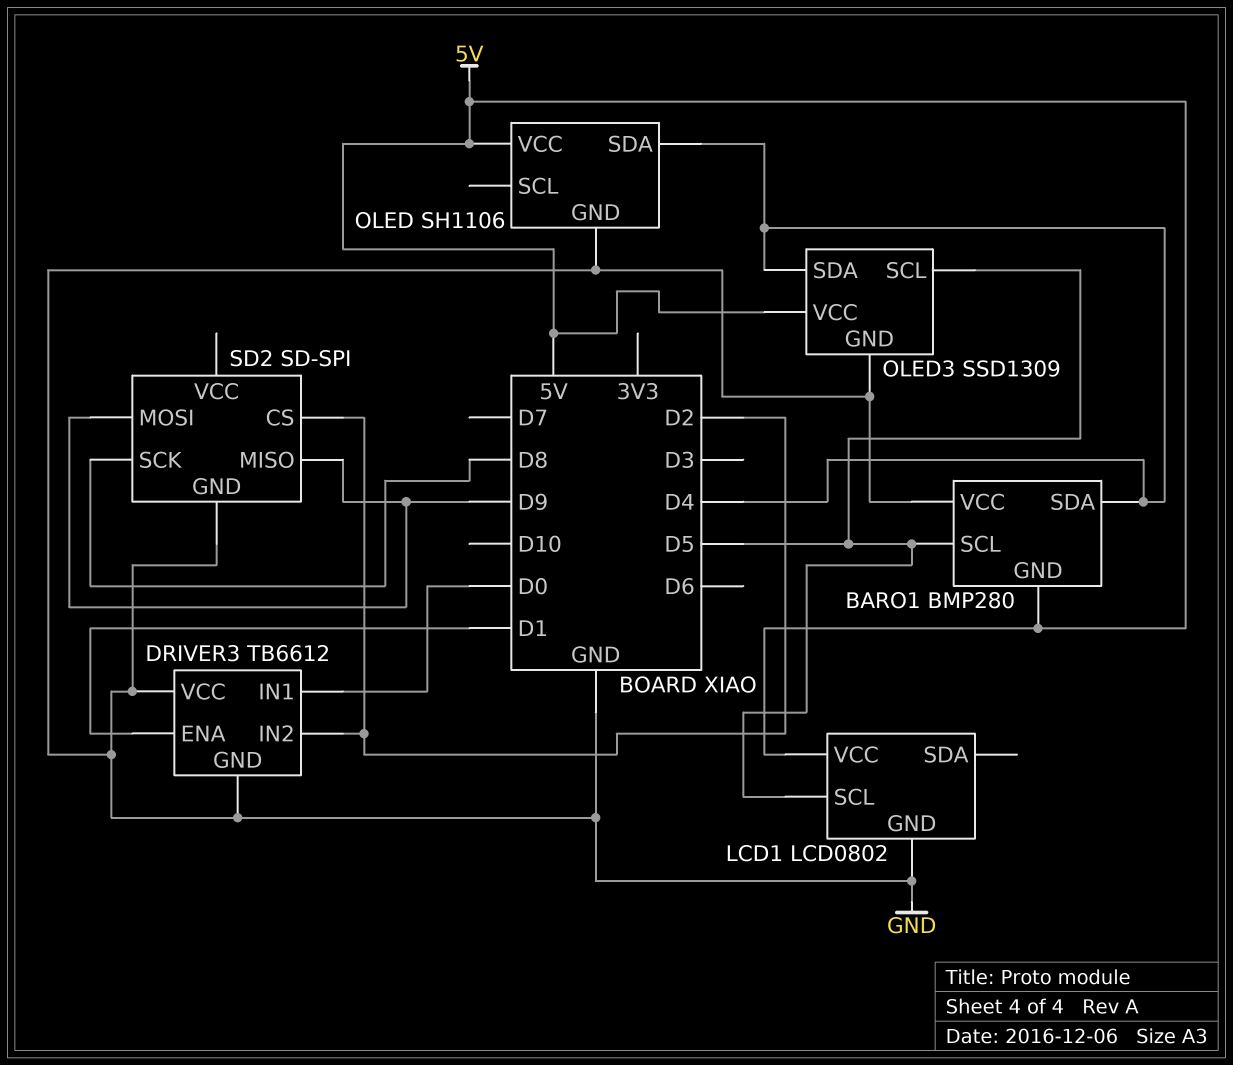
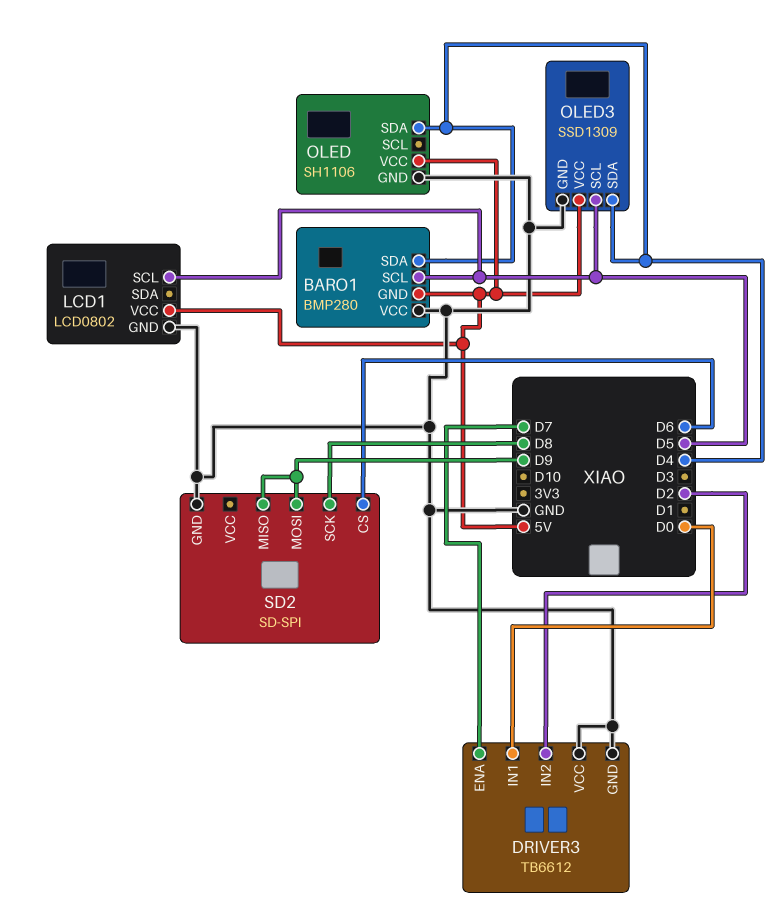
DRIVER3 pin ENA: D1 -> D7
SD2 pin CS: D2 -> D6

